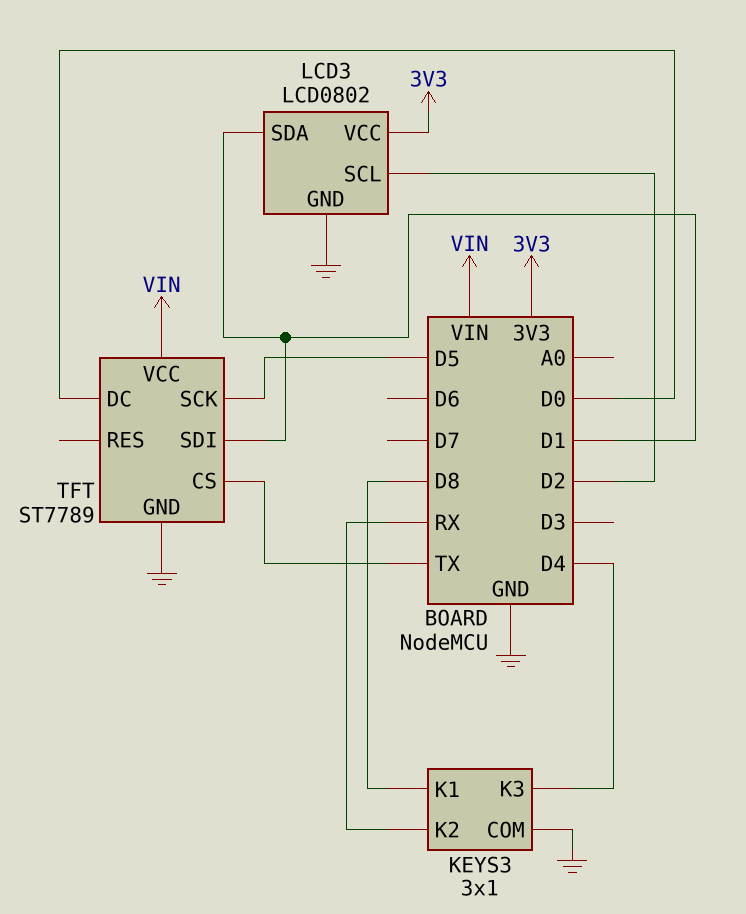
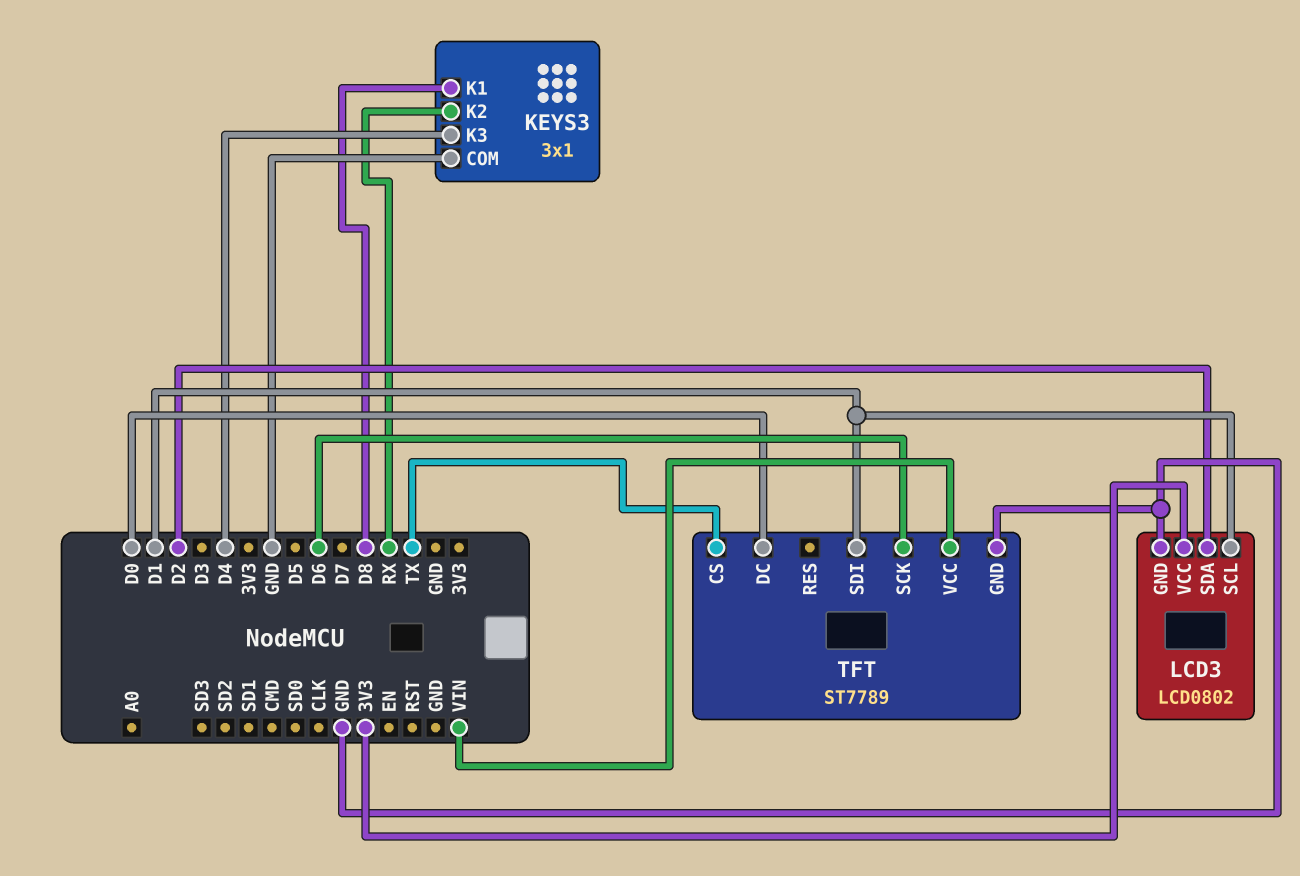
LCD3 pin SCL: D2 -> D1
LCD3 pin SDA: D1 -> D2
TFT pin SCK: D5 -> D6

